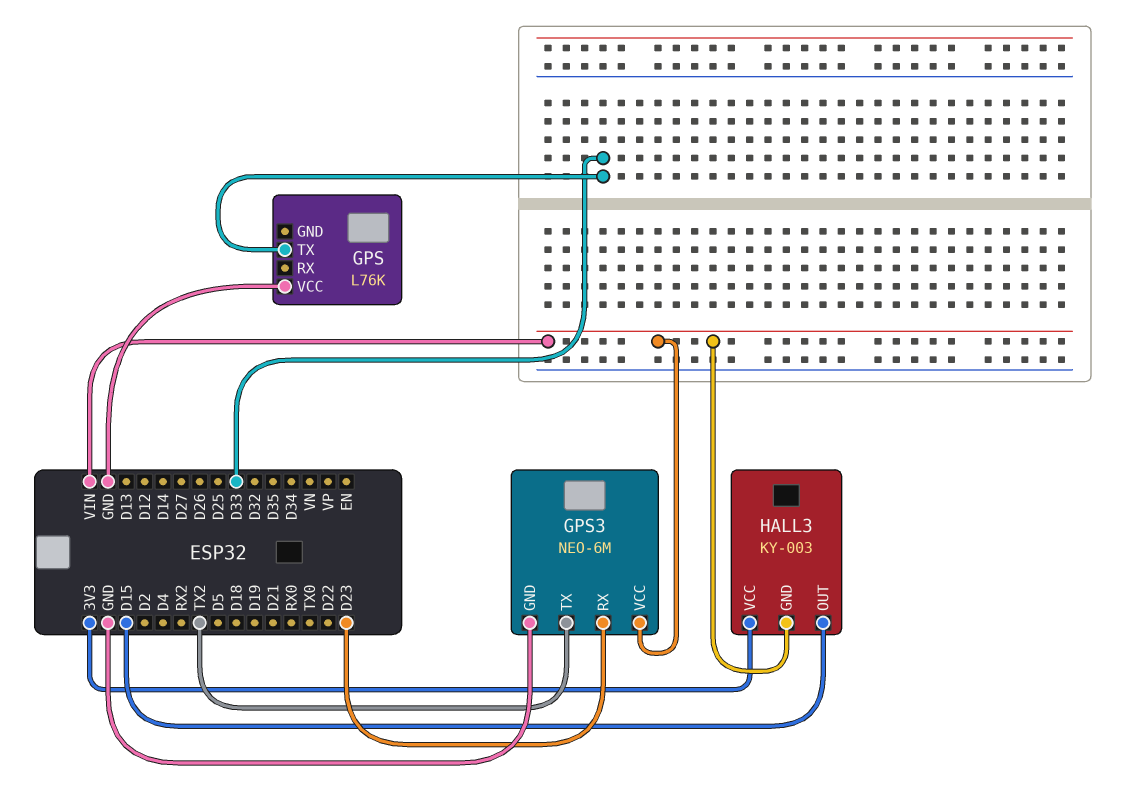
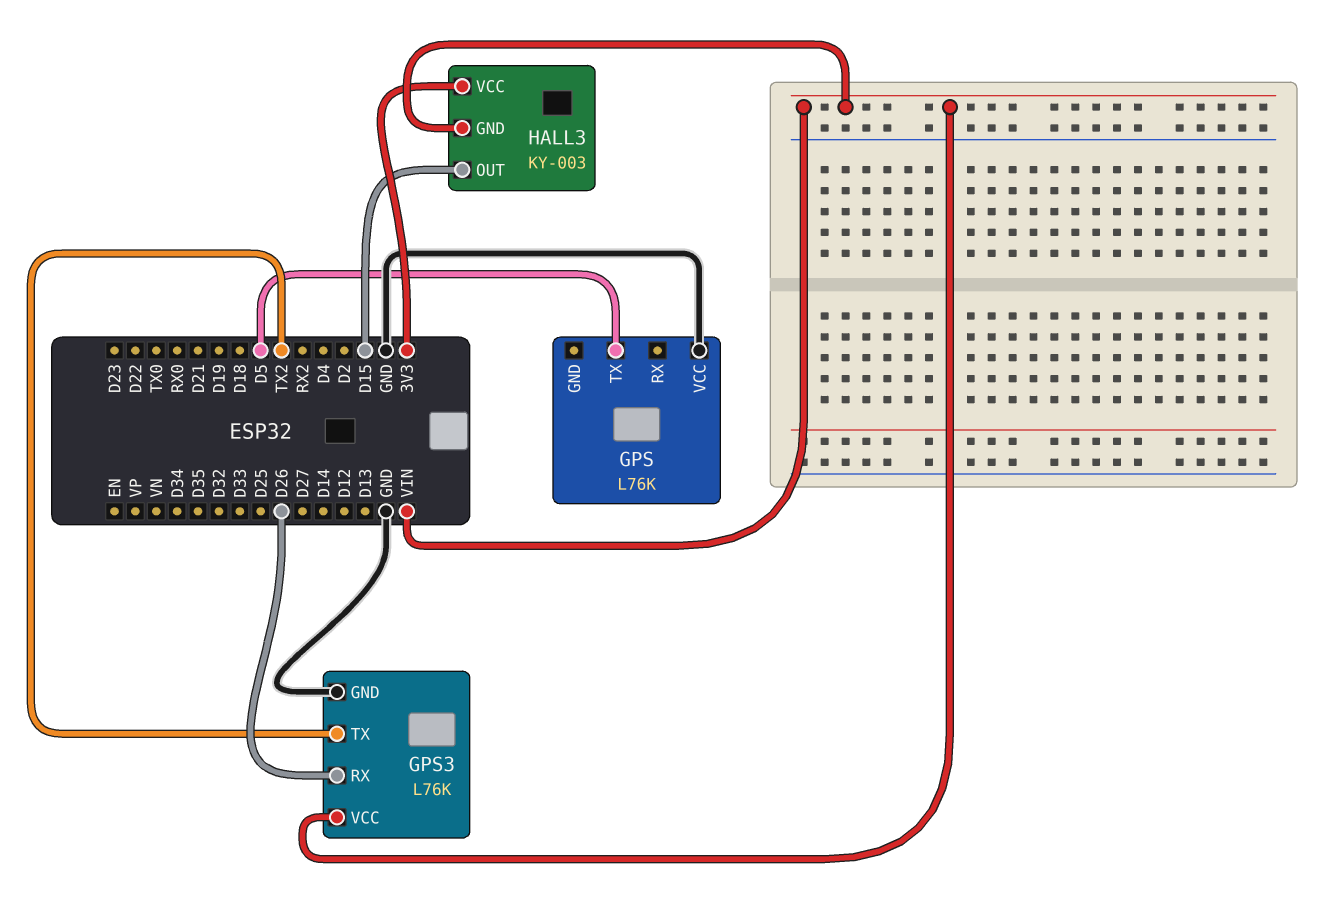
GPS pin TX: D33 -> D5
GPS3: NEO-6M -> L76K
GPS3 pin RX: D23 -> D26

